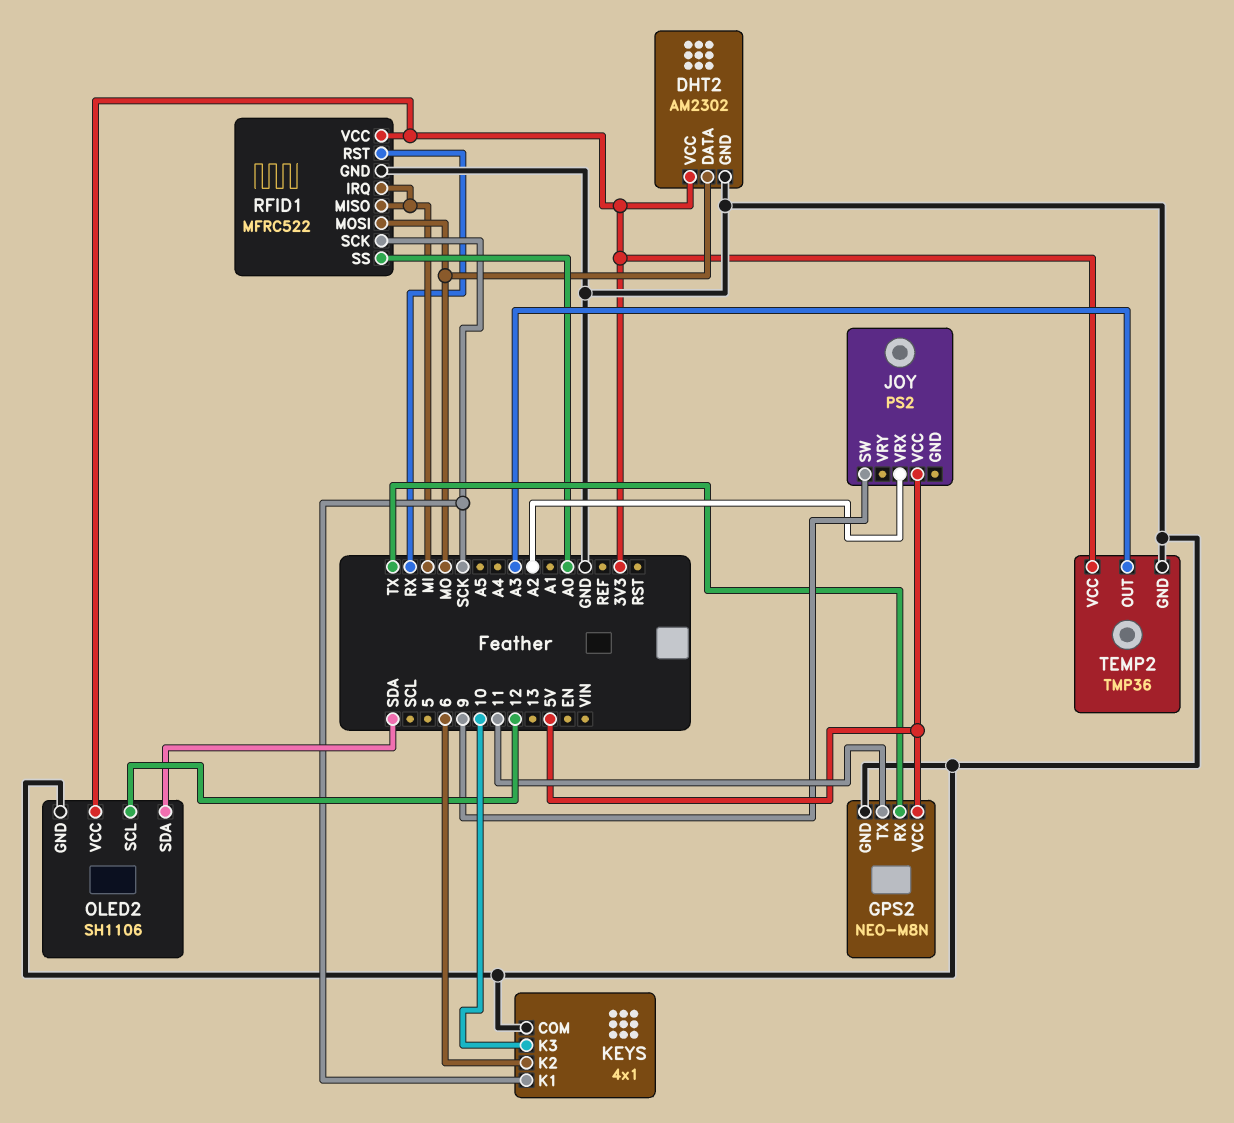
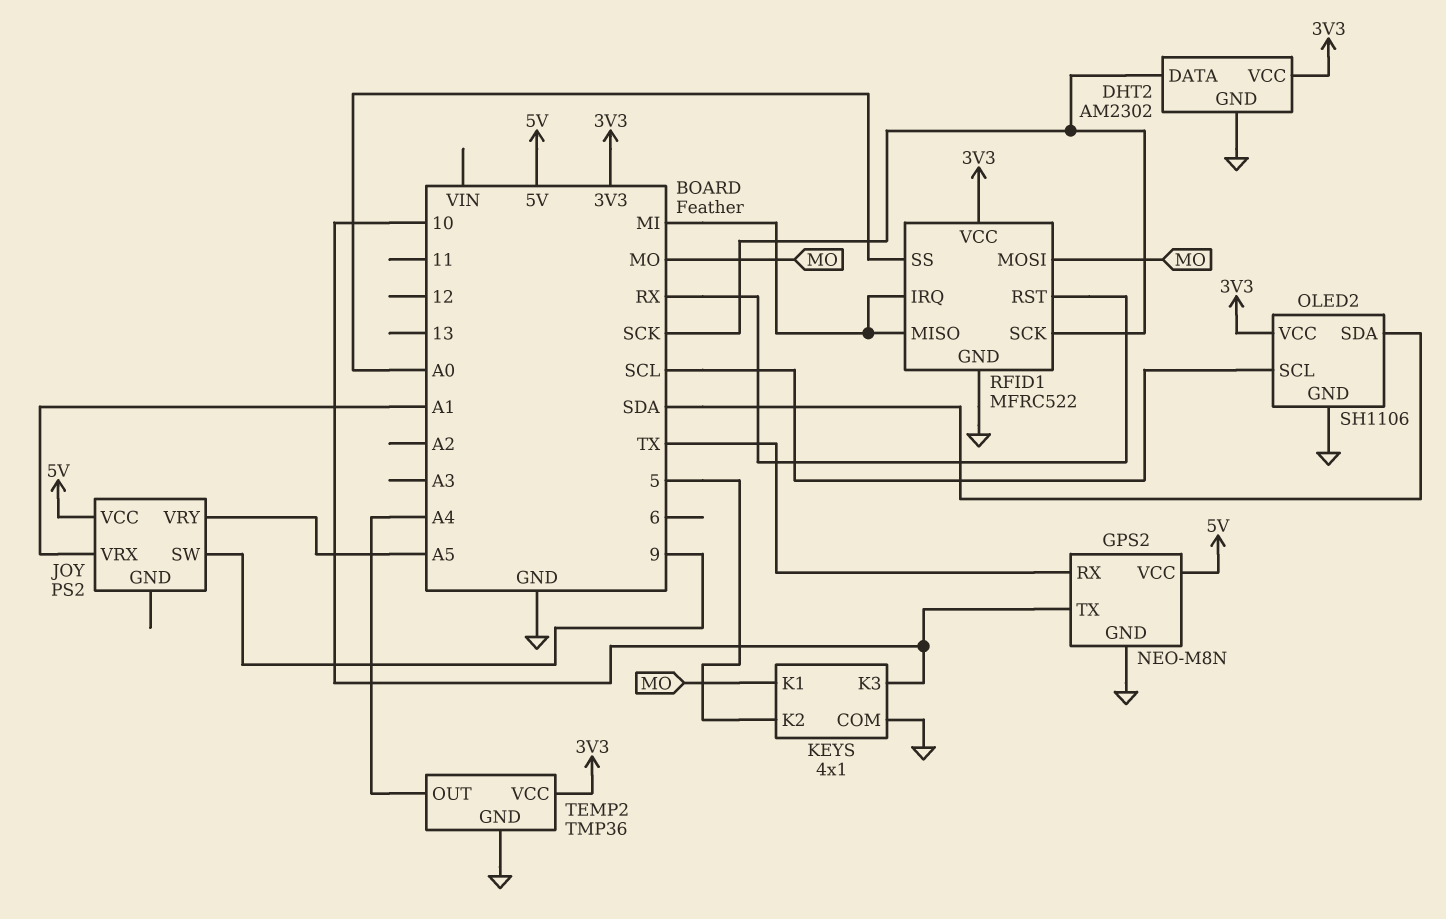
DHT2 pin DATA: MO -> SCK
GPS2 pin TX: 11 -> 10
JOY pin VRX: A2 -> A1
JOY pin VRY: none -> A5
KEYS pin K1: SCK -> MO
KEYS pin K2: 6 -> 5
OLED2 pin SCL: 12 -> SCL
TEMP2 pin OUT: A3 -> A4

